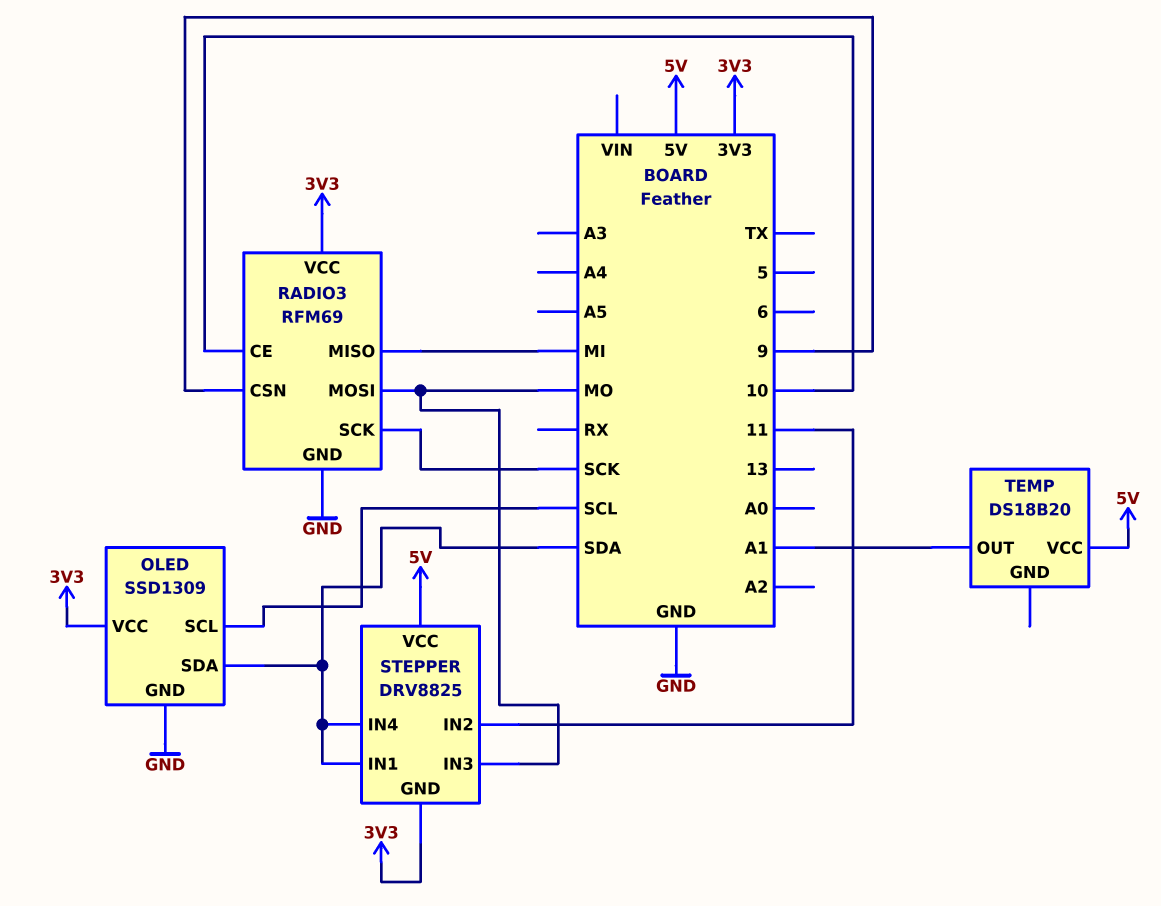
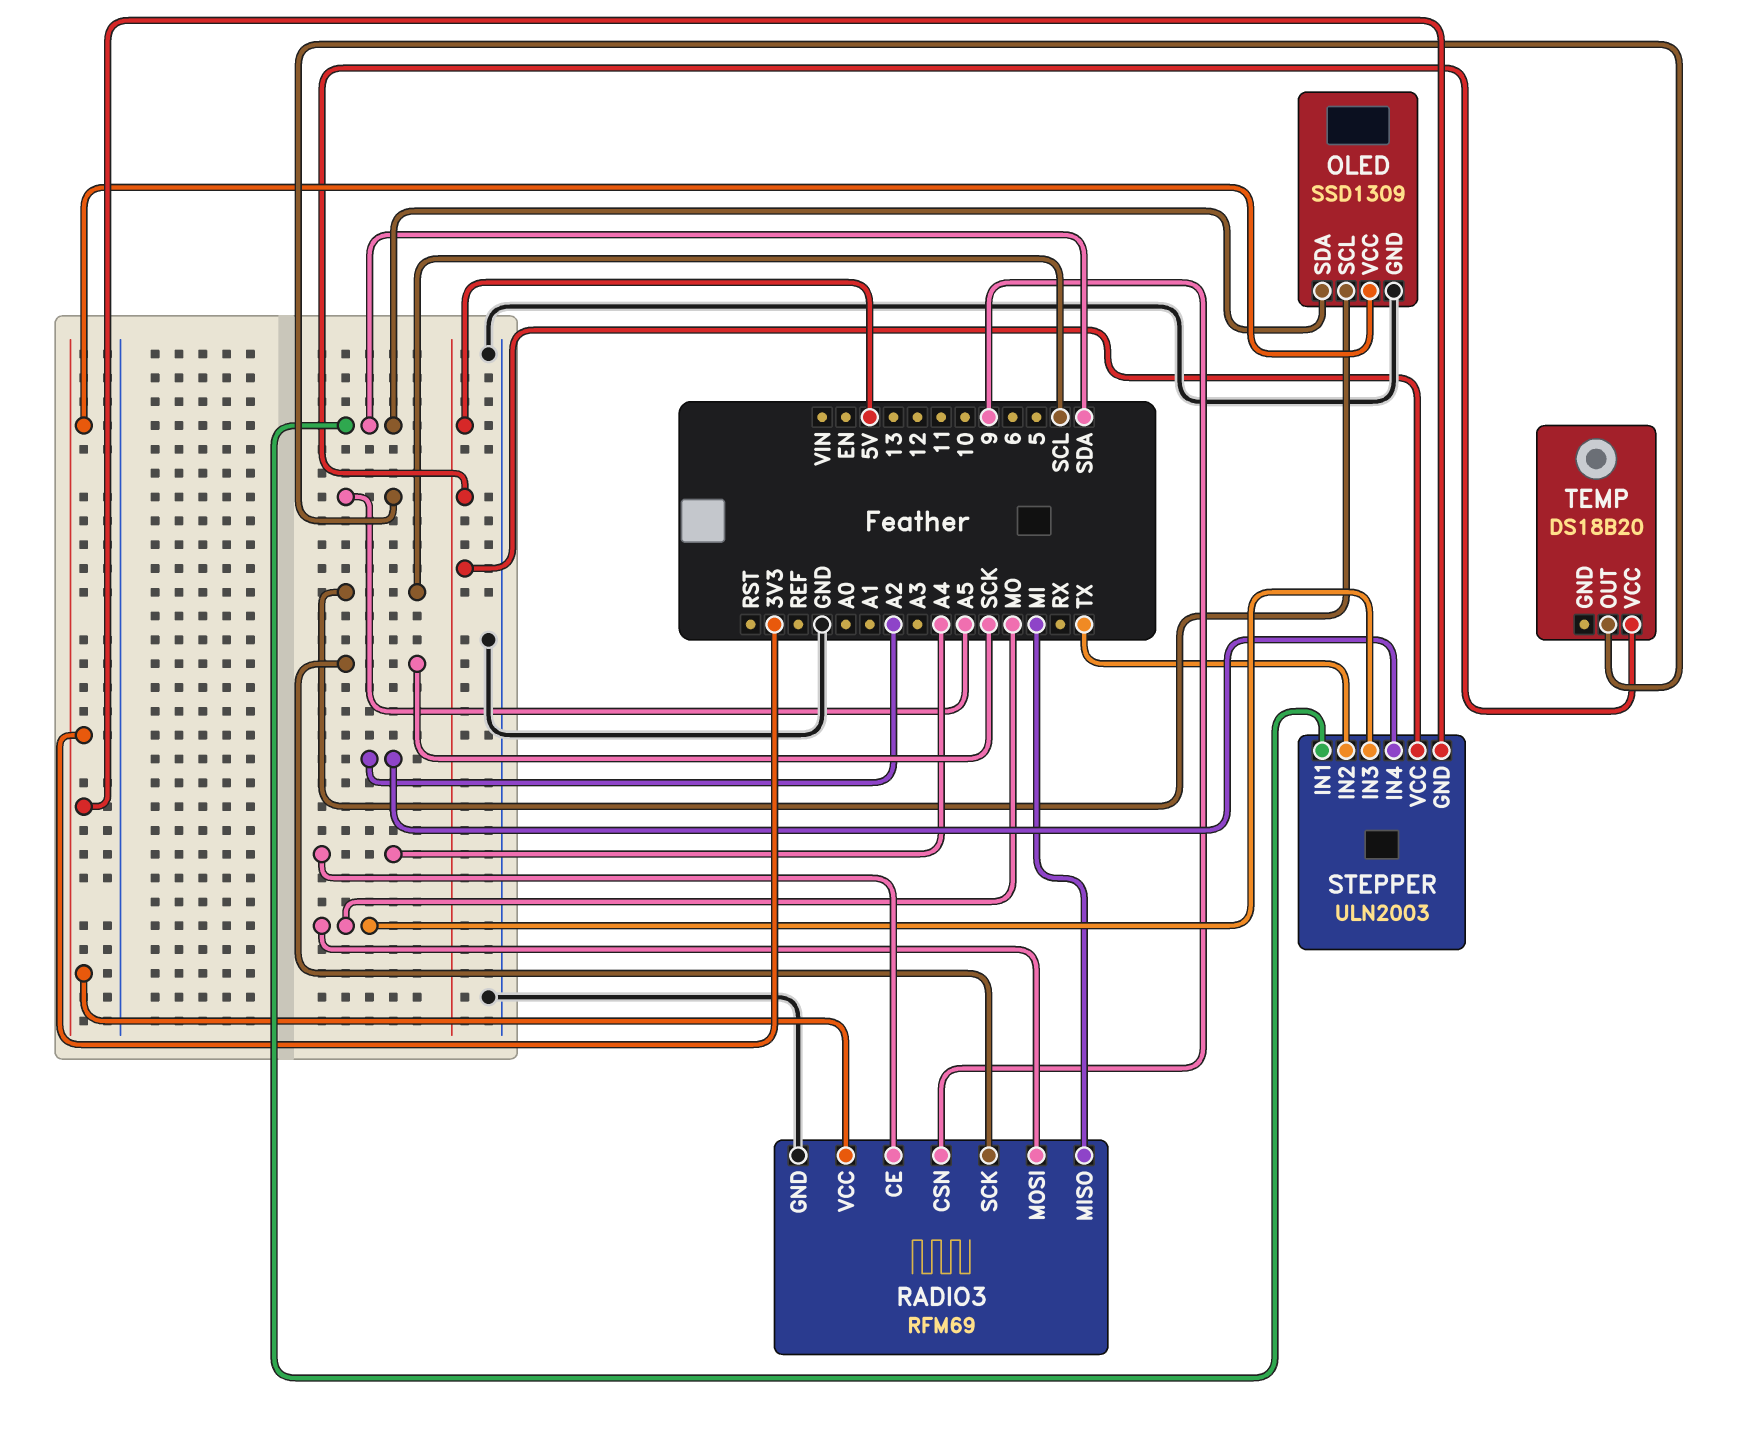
RADIO3 pin CE: 10 -> A4
STEPPER: DRV8825 -> ULN2003
STEPPER pin IN2: 11 -> TX
STEPPER pin IN4: SDA -> A2
TEMP pin OUT: A1 -> A5

